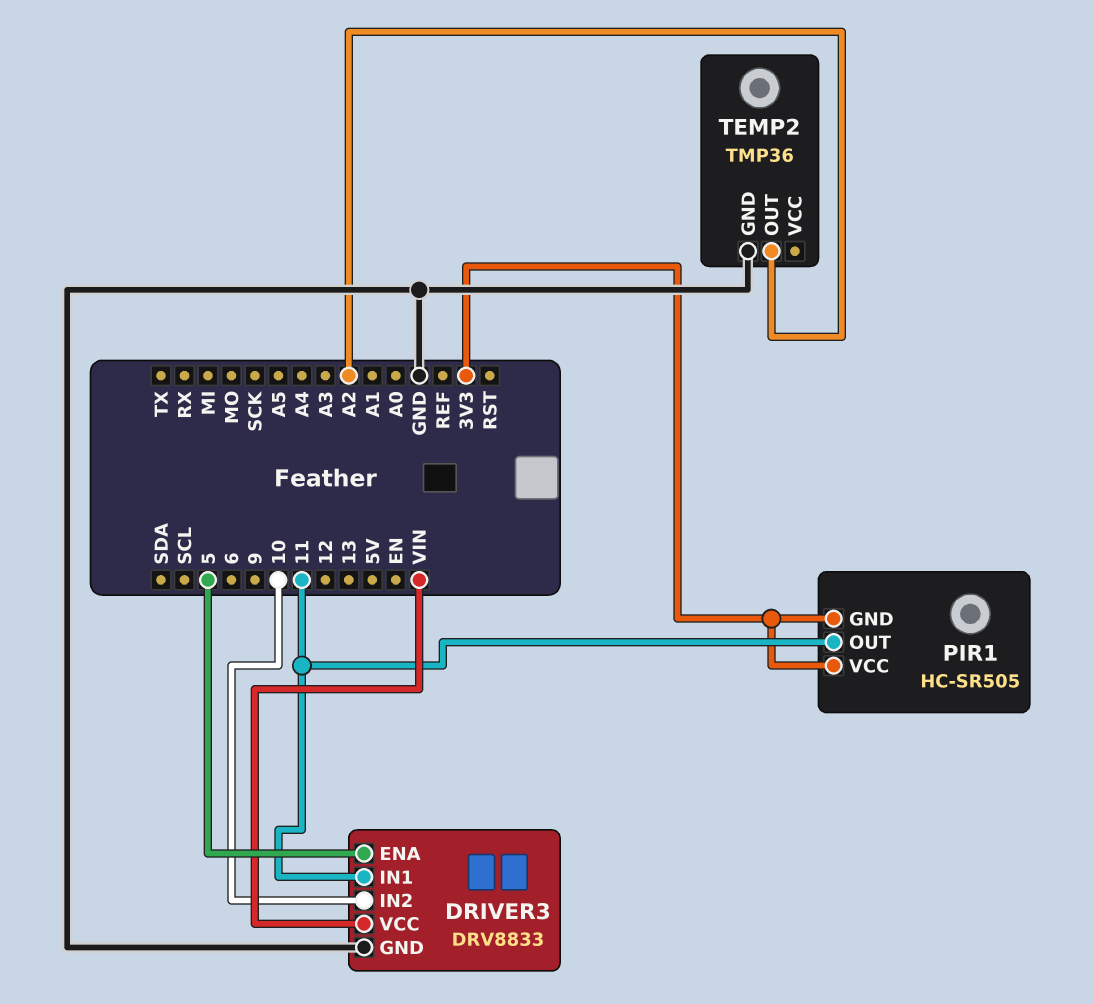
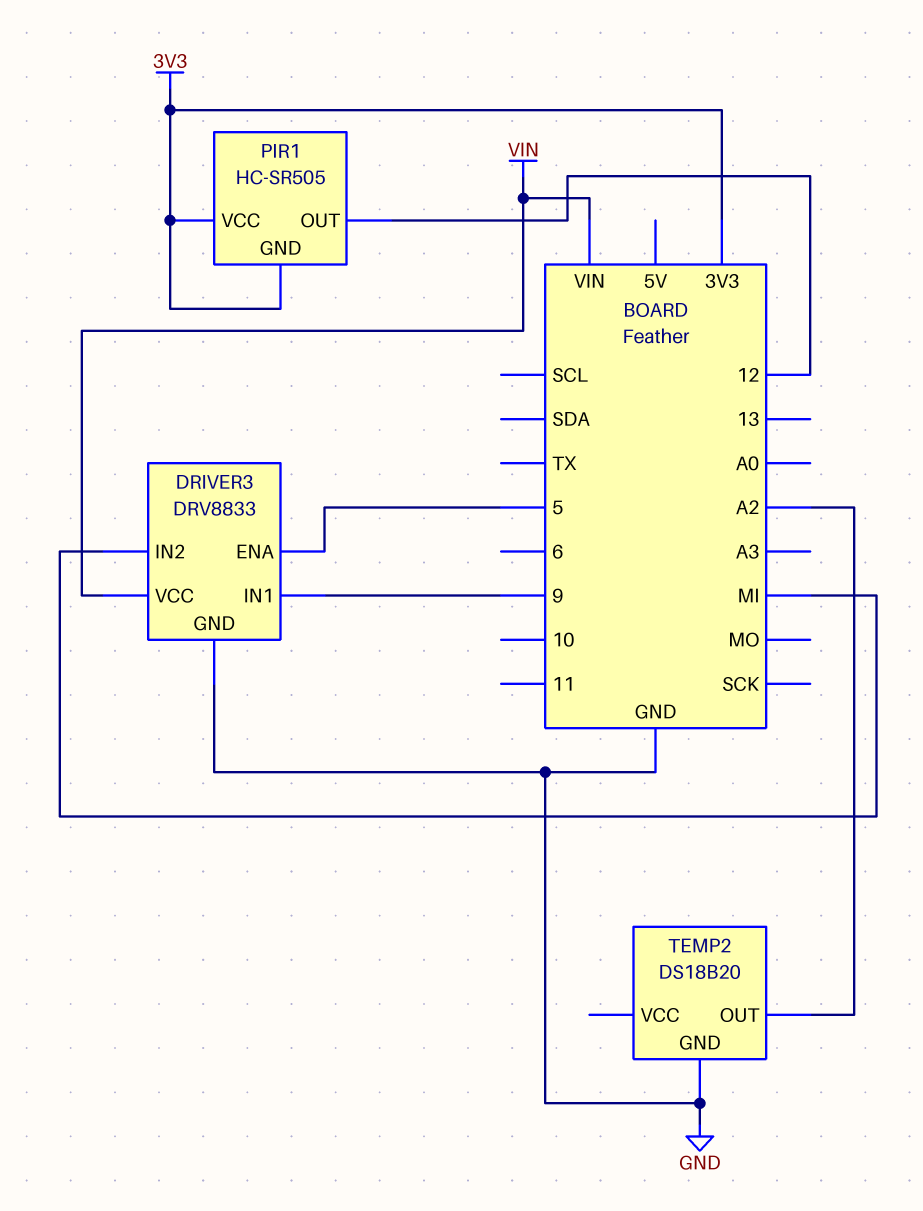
DRIVER3 pin IN1: 11 -> 9
DRIVER3 pin IN2: 10 -> MI
PIR1 pin OUT: 11 -> 12
TEMP2: TMP36 -> DS18B20

